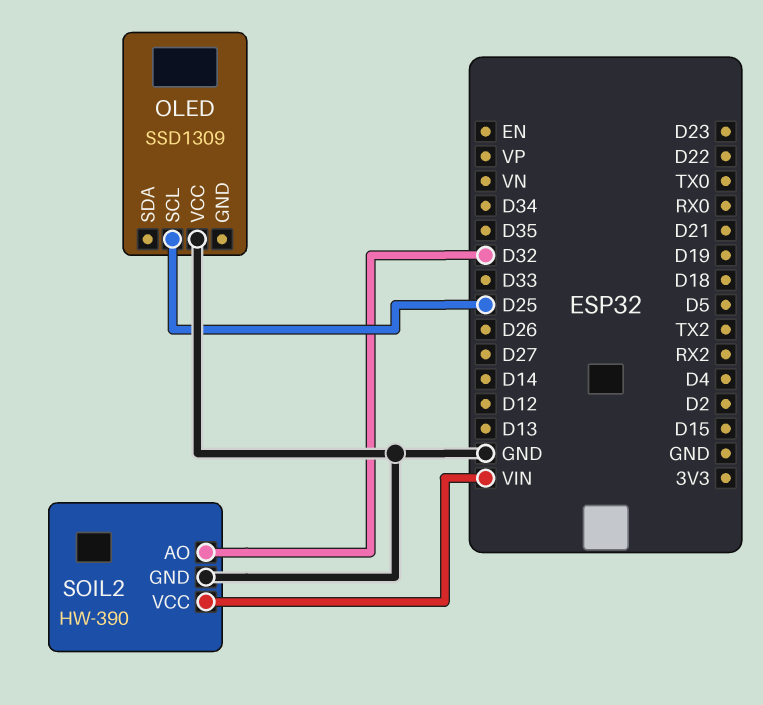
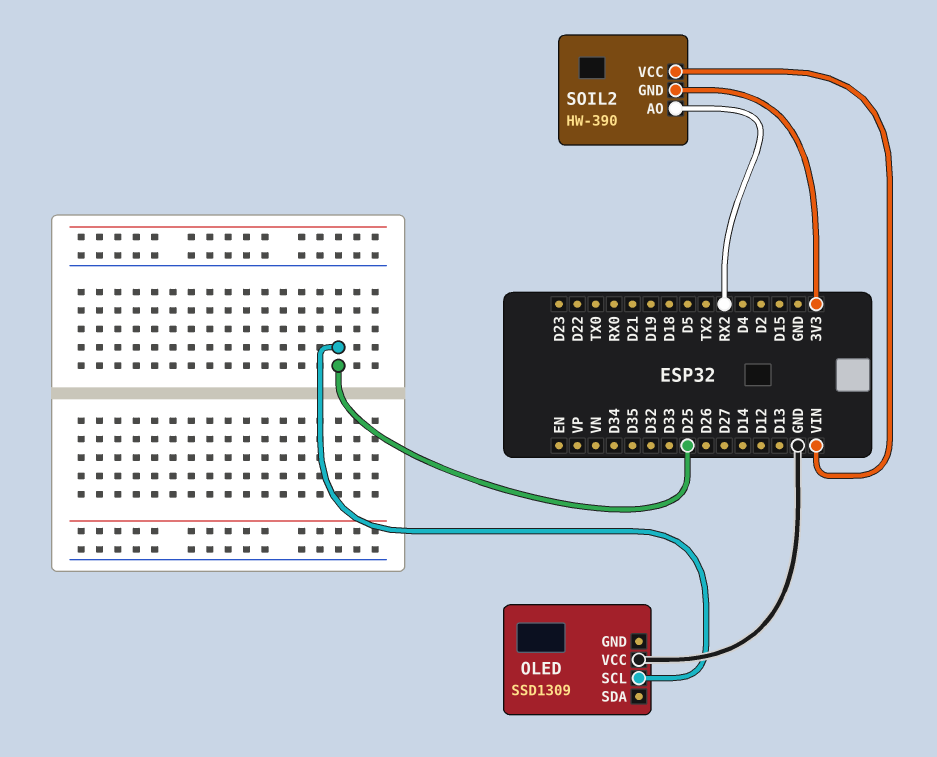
SOIL2 pin AO: D32 -> RX2
SOIL2 pin GND: GND -> 3V3

